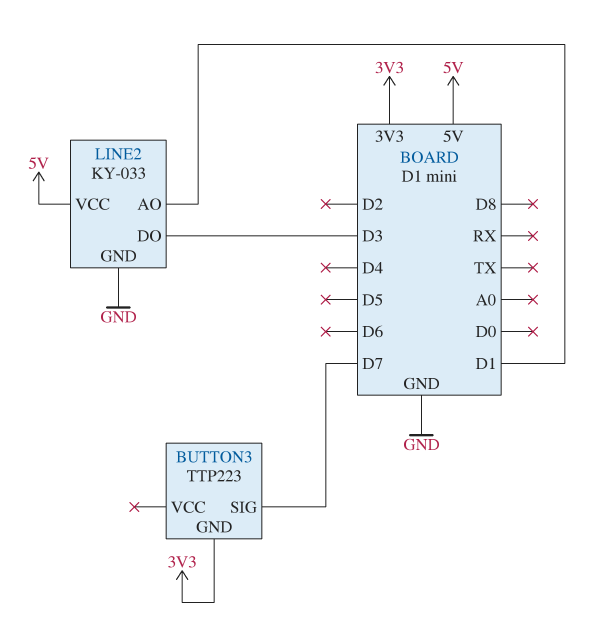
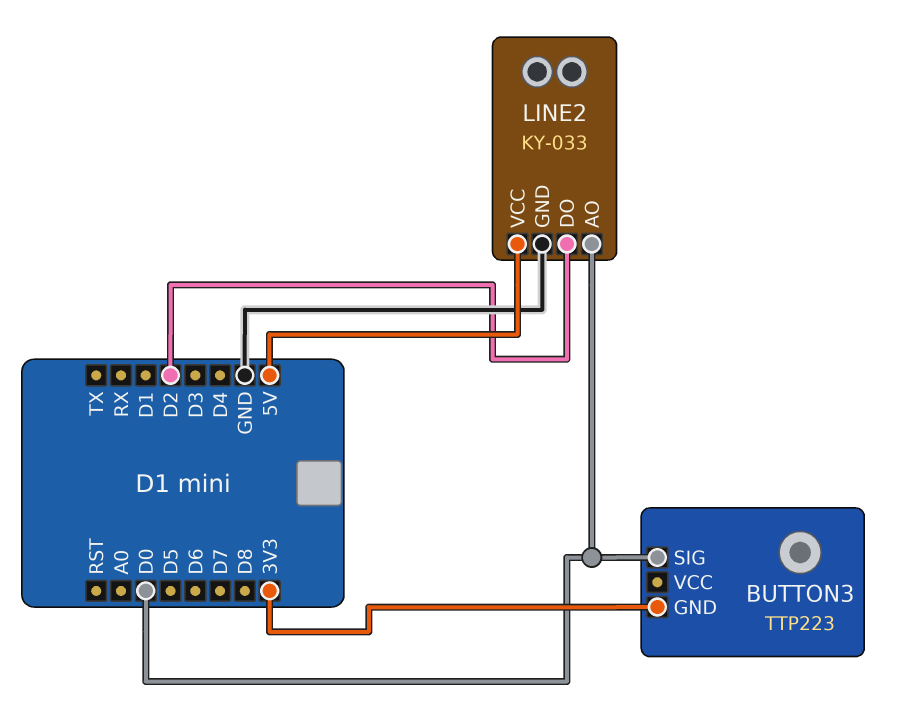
BUTTON3 pin SIG: D7 -> D0
LINE2 pin AO: D1 -> D0
LINE2 pin DO: D3 -> D2

